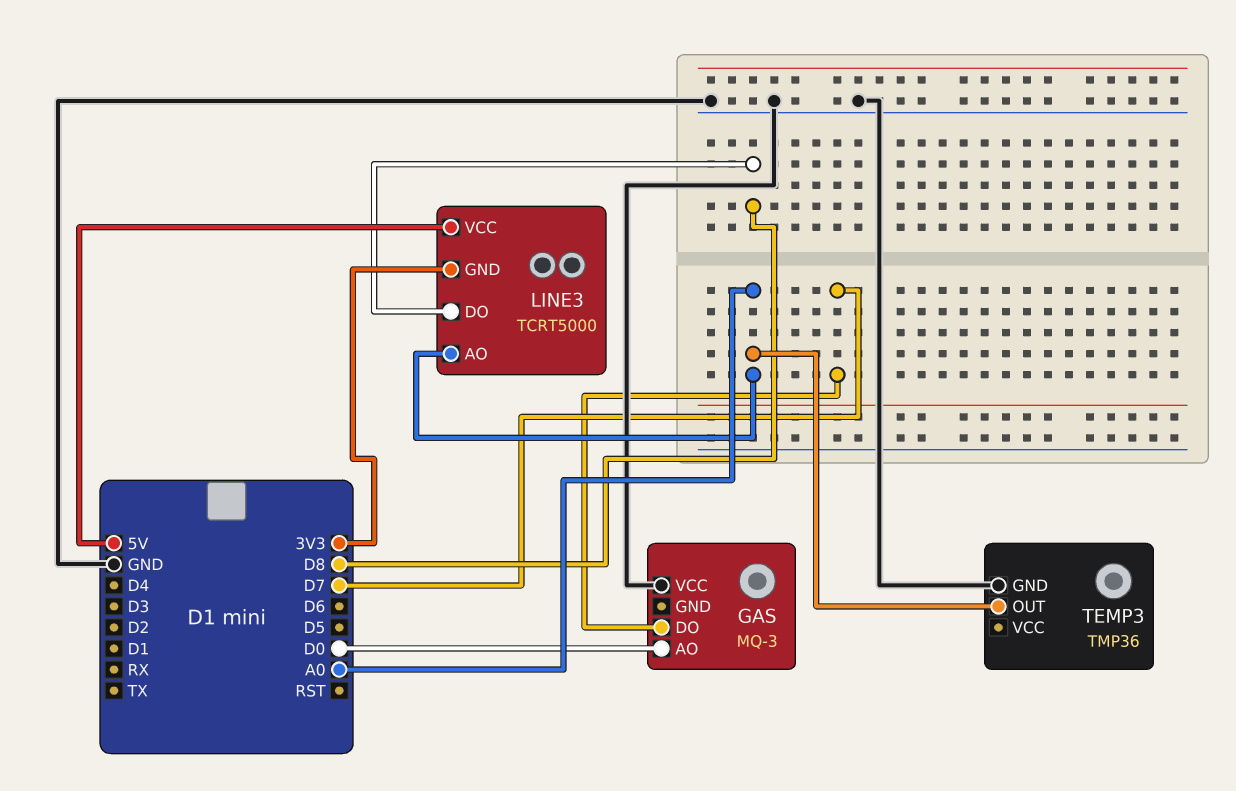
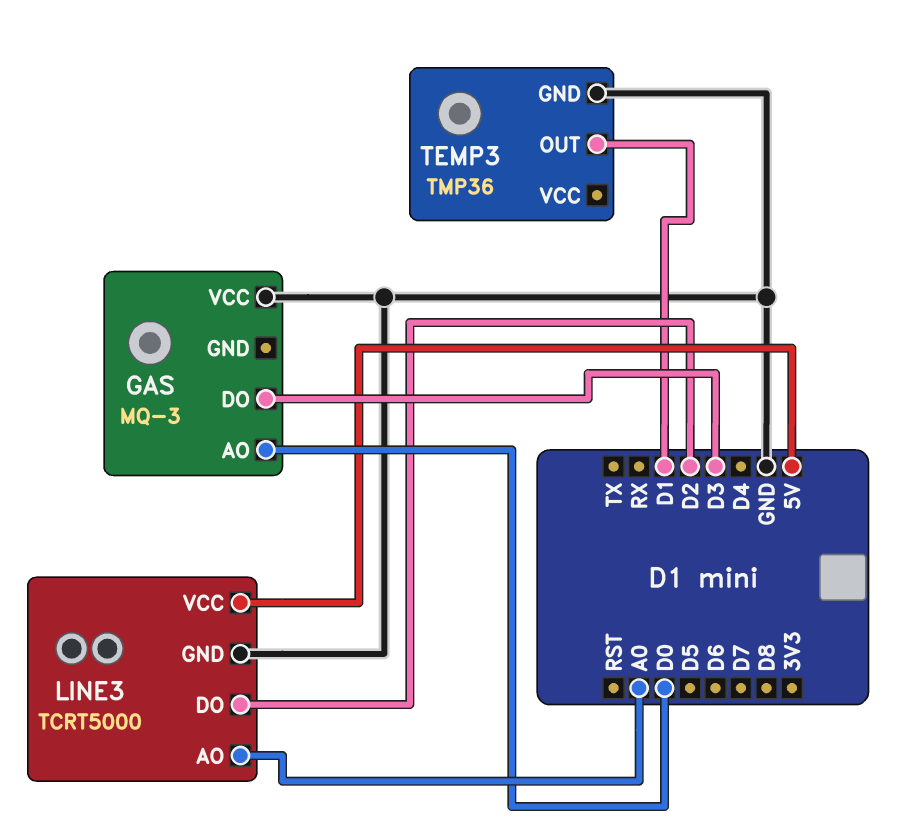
GAS pin DO: D7 -> D3
LINE3 pin DO: D8 -> D2
LINE3 pin GND: 3V3 -> GND
TEMP3 pin OUT: A0 -> D1

